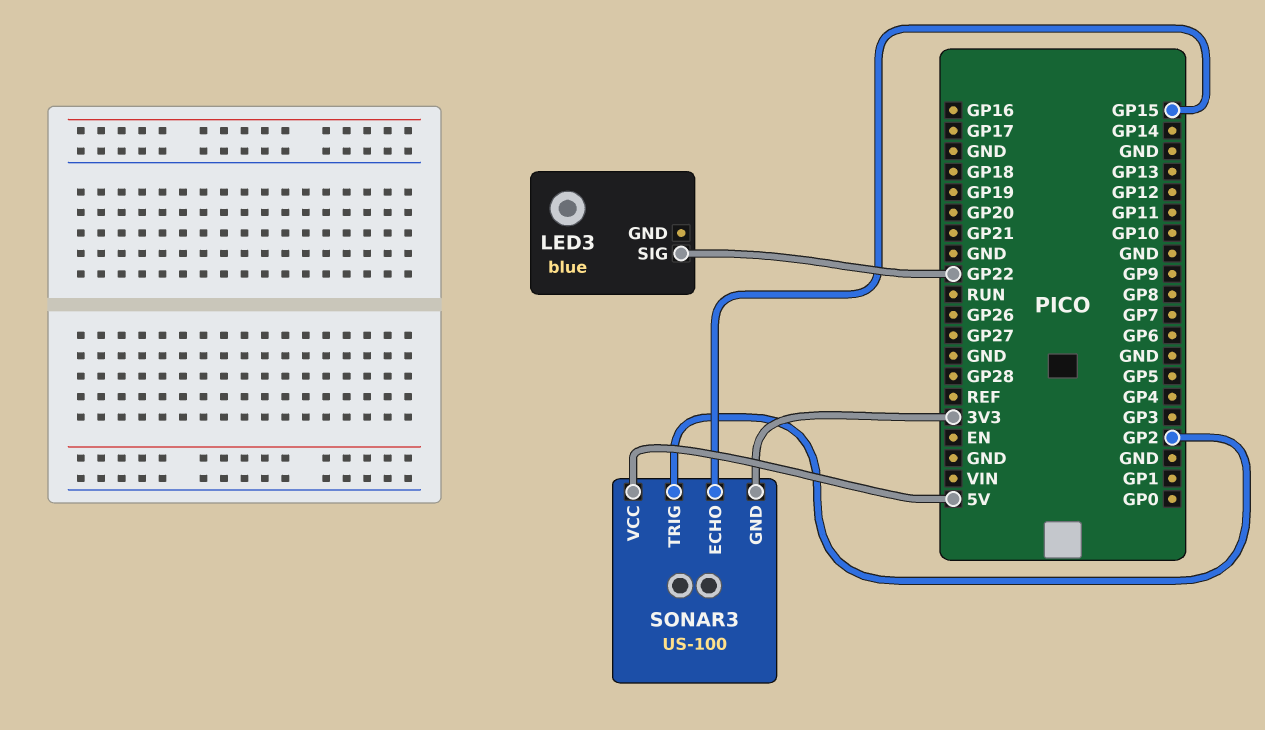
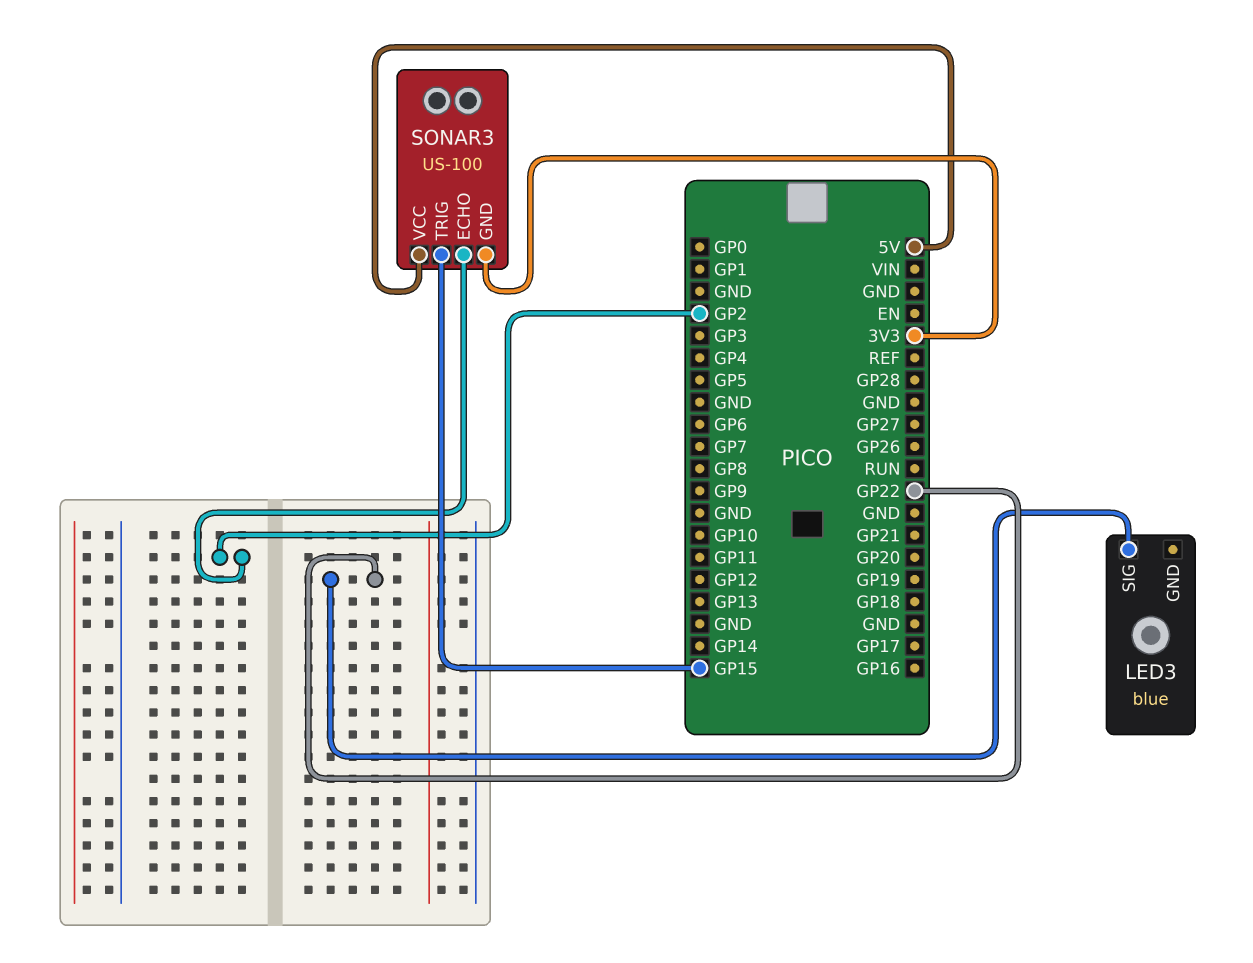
SONAR3 pin ECHO: GP15 -> GP2
SONAR3 pin TRIG: GP2 -> GP15

